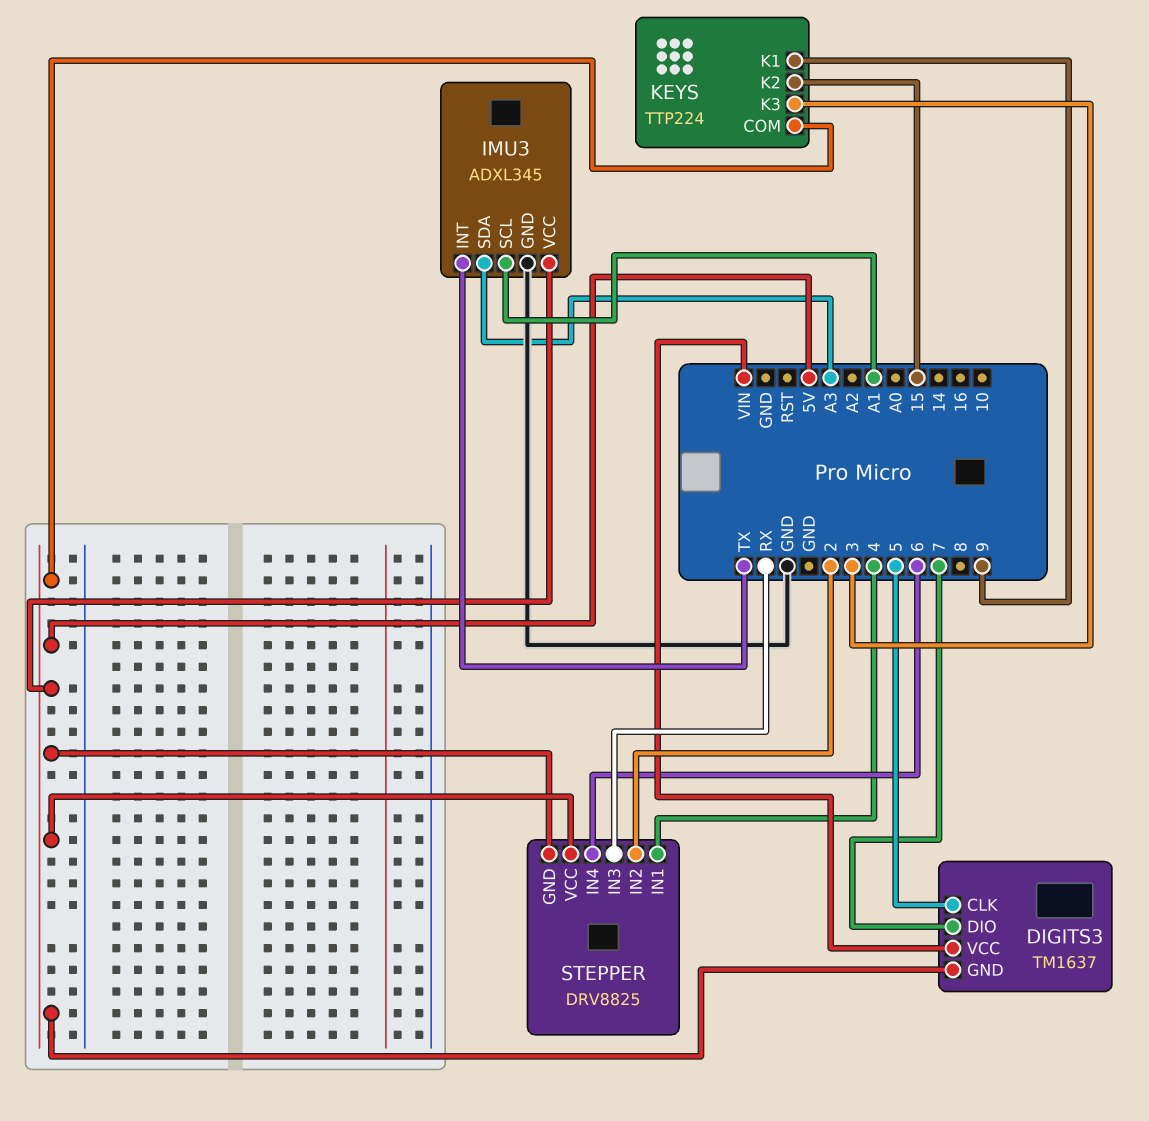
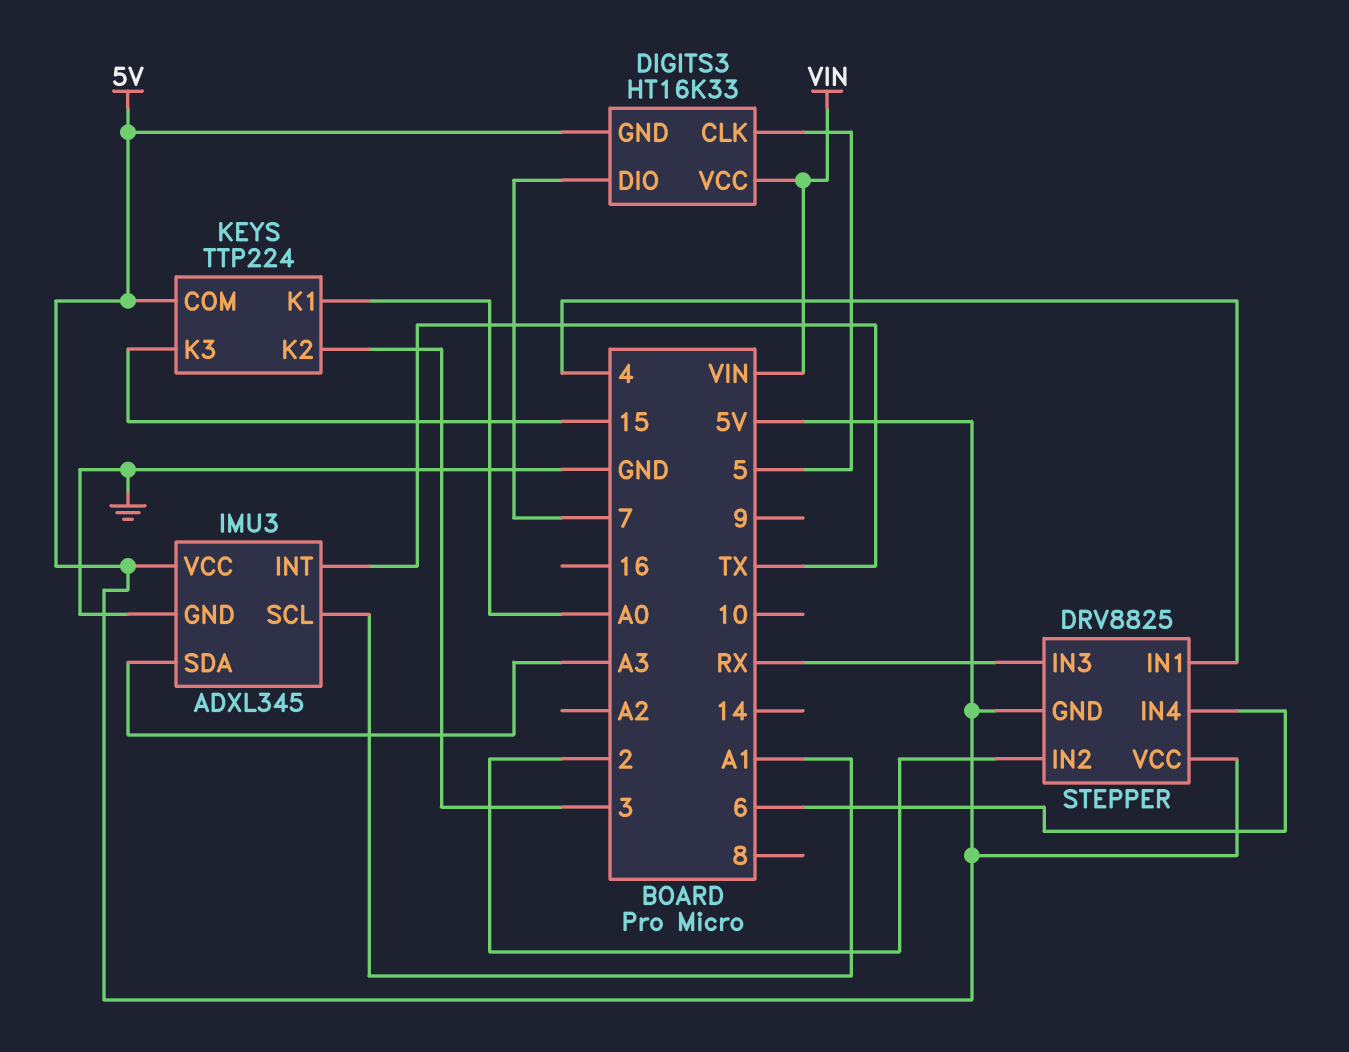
DIGITS3: TM1637 -> HT16K33
KEYS pin K1: 9 -> A0
KEYS pin K2: 15 -> 3
KEYS pin K3: 3 -> 15

